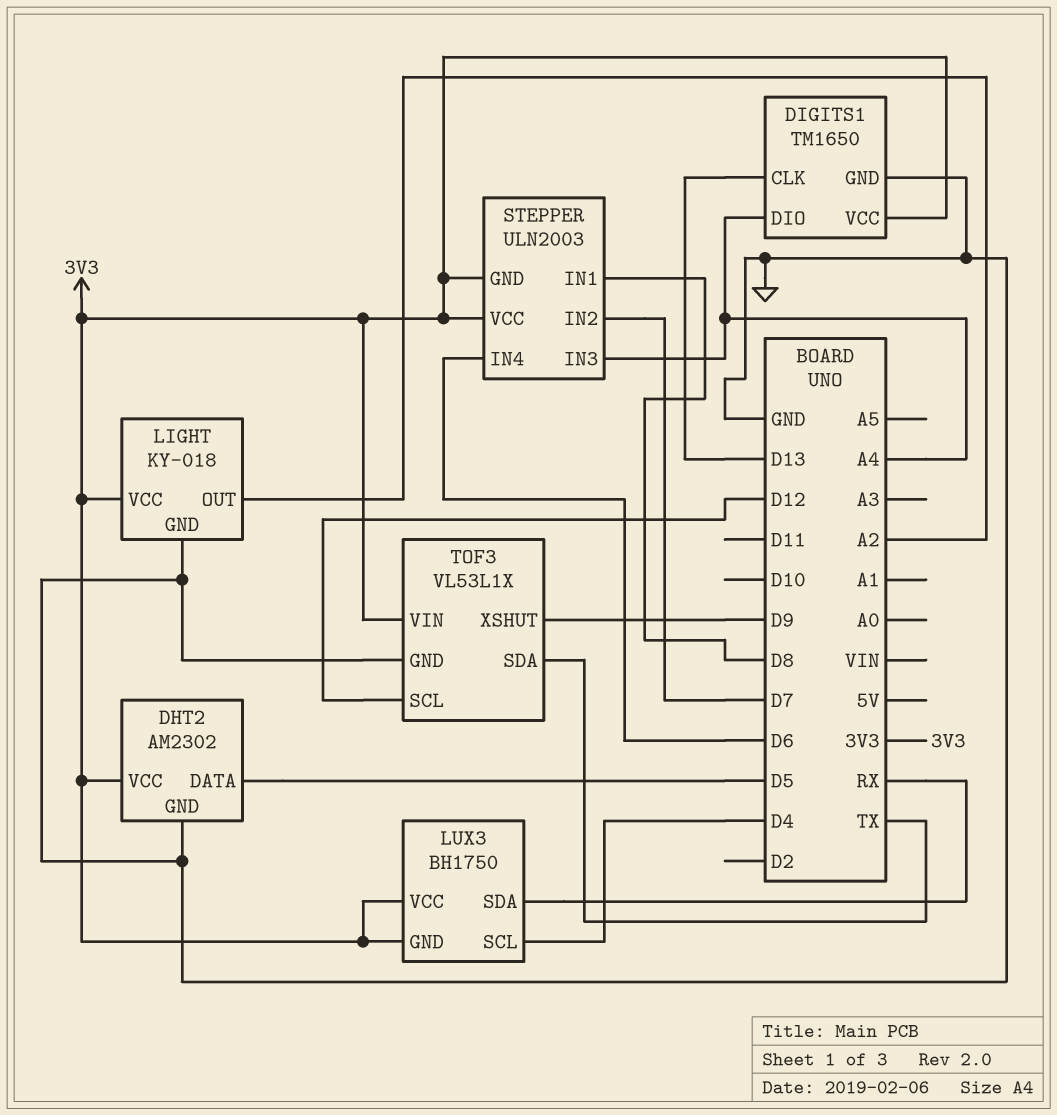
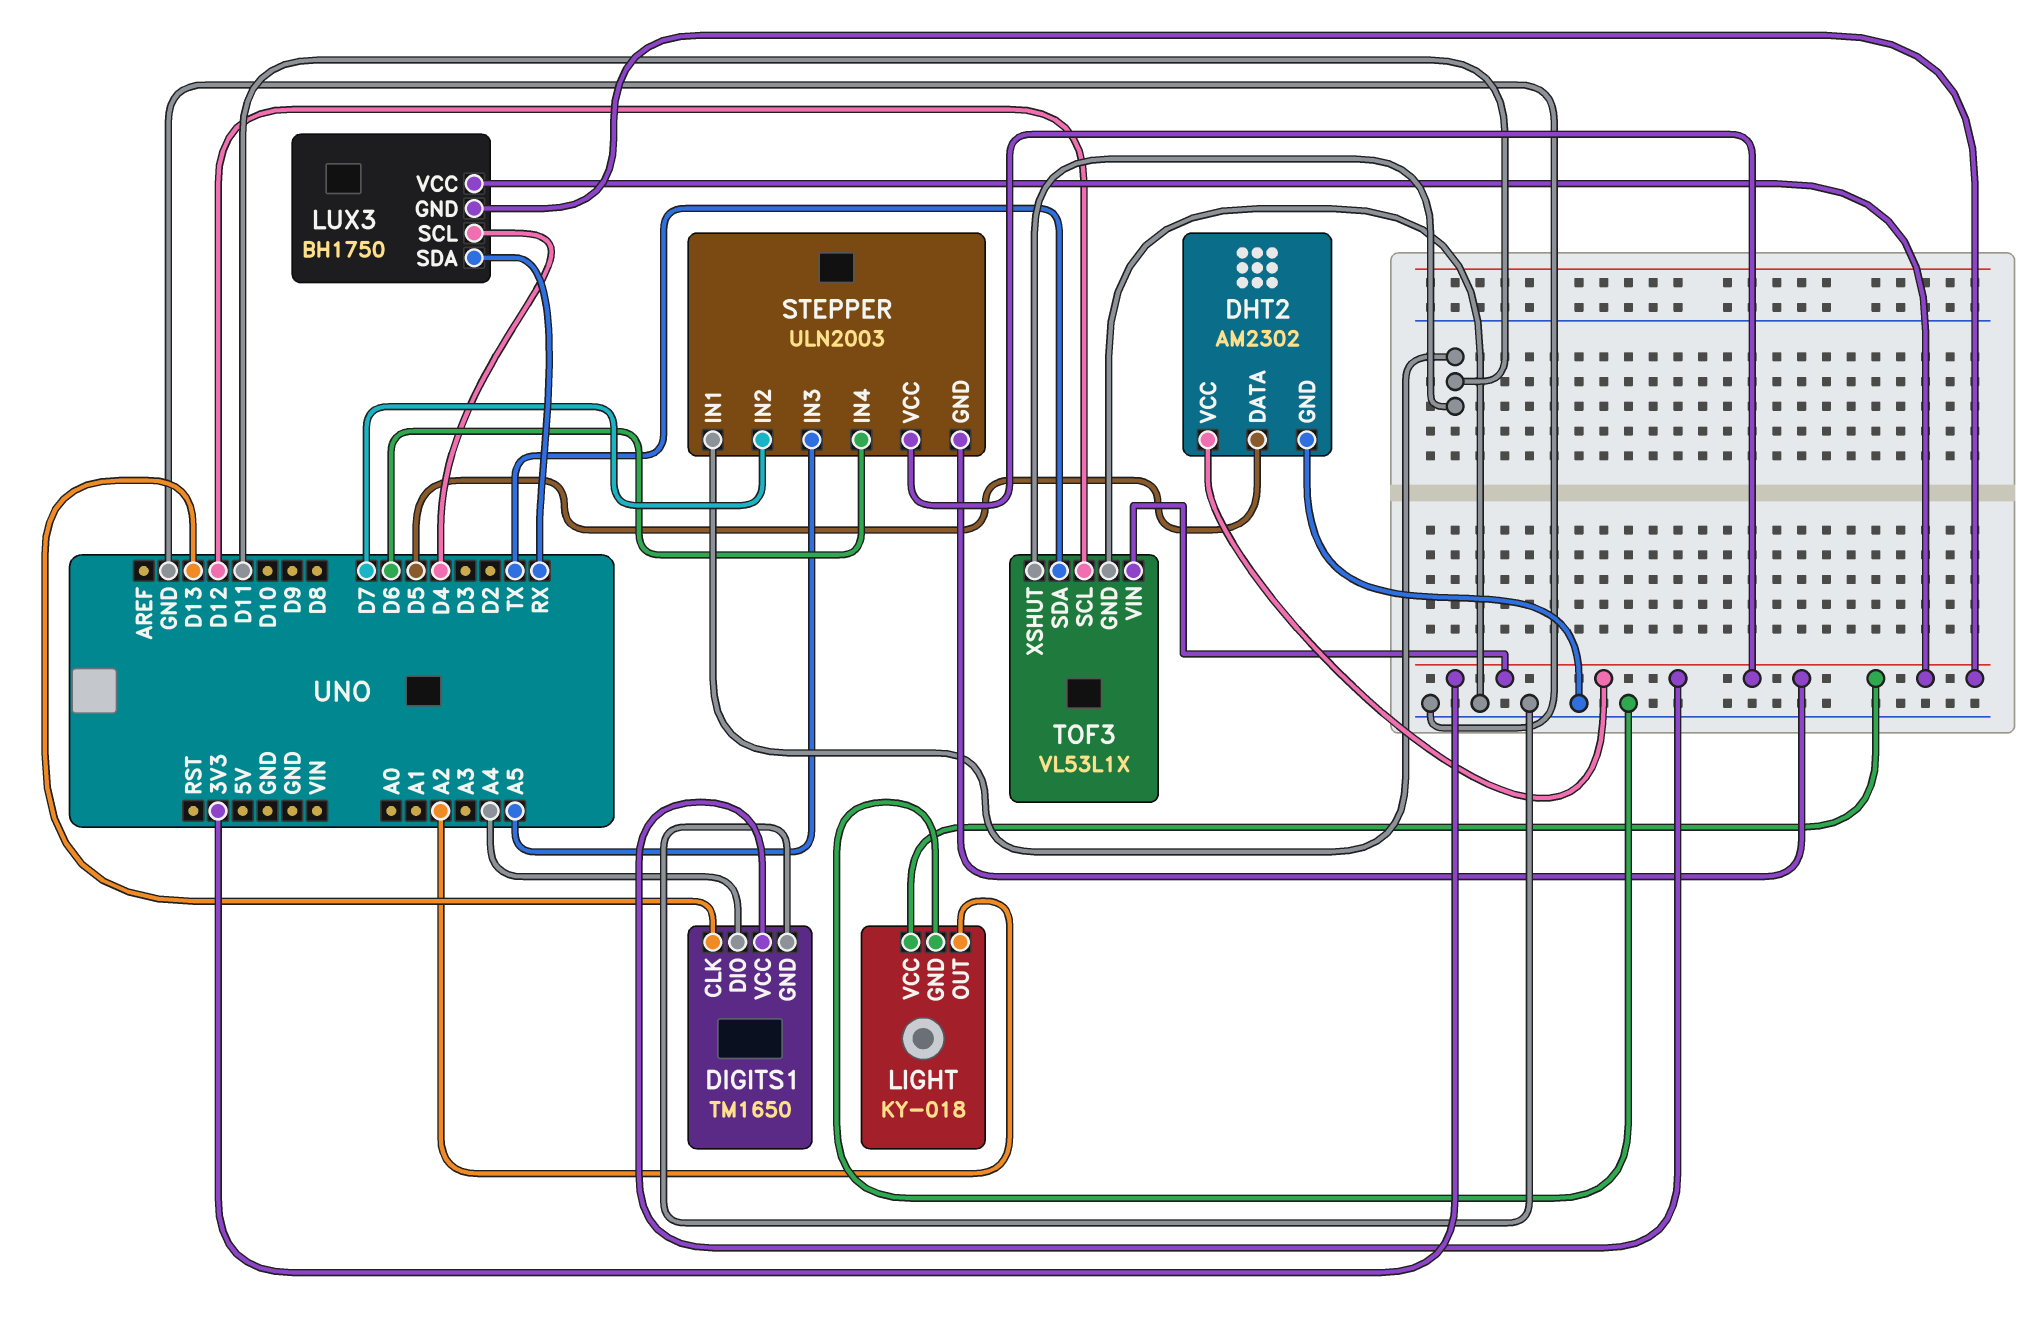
STEPPER pin IN1: D8 -> D11
STEPPER pin IN3: A4 -> A5
TOF3 pin XSHUT: D9 -> D11

